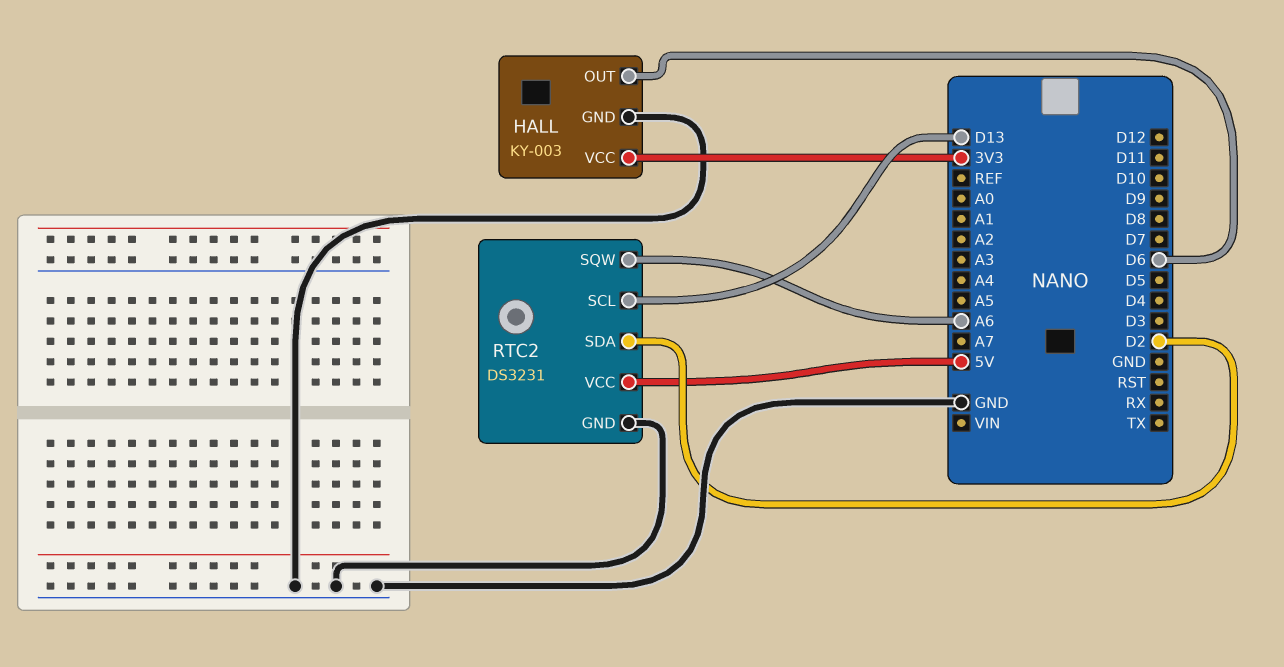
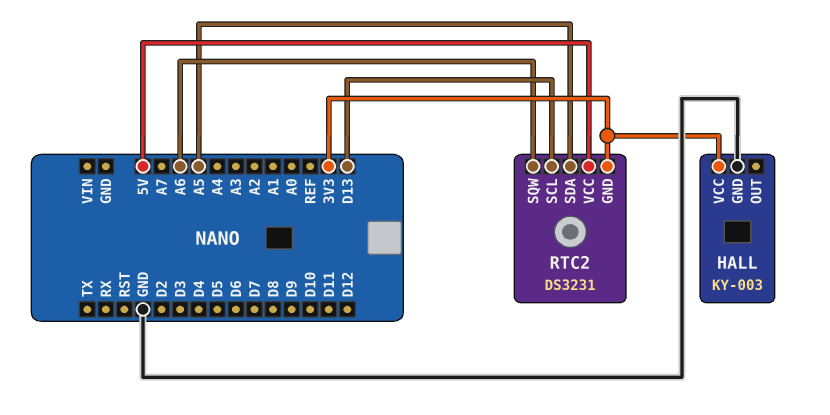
HALL pin OUT: D6 -> none
RTC2 pin GND: GND -> 3V3
RTC2 pin SDA: D2 -> A5

